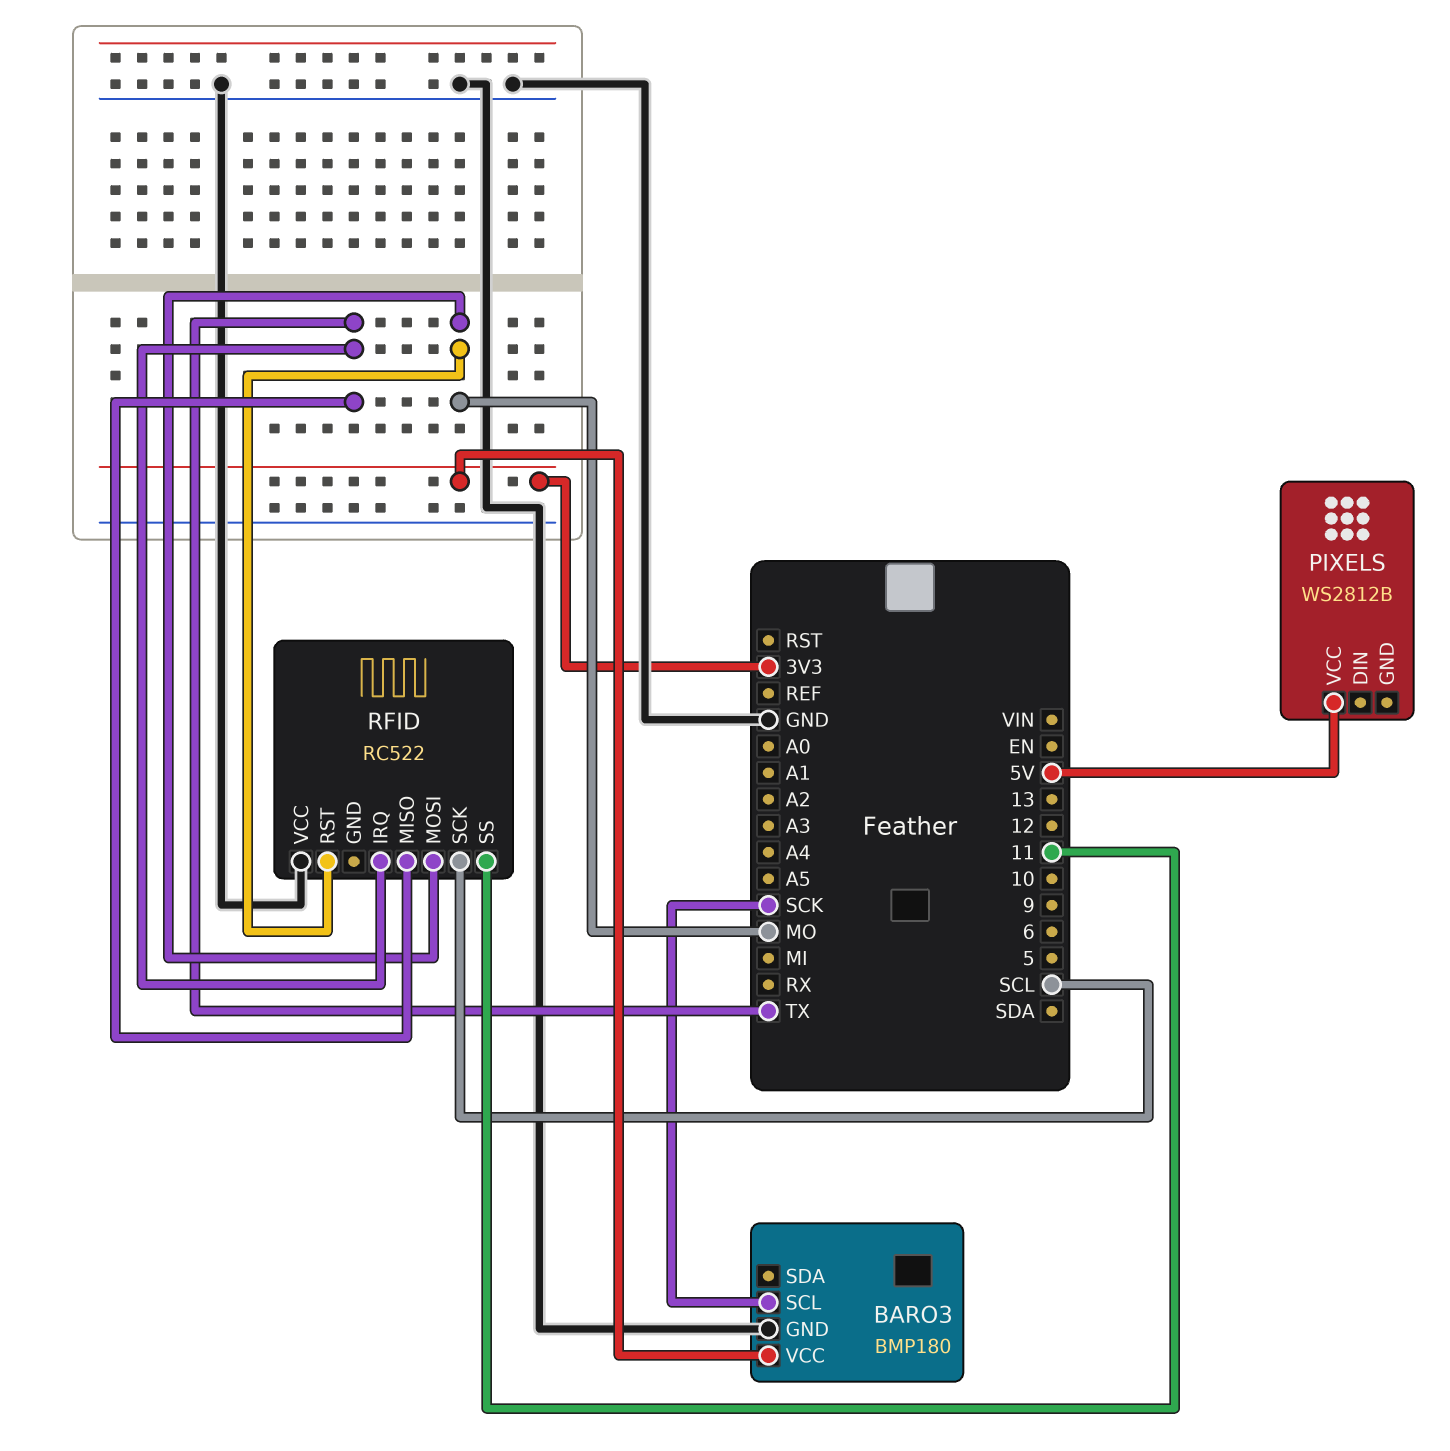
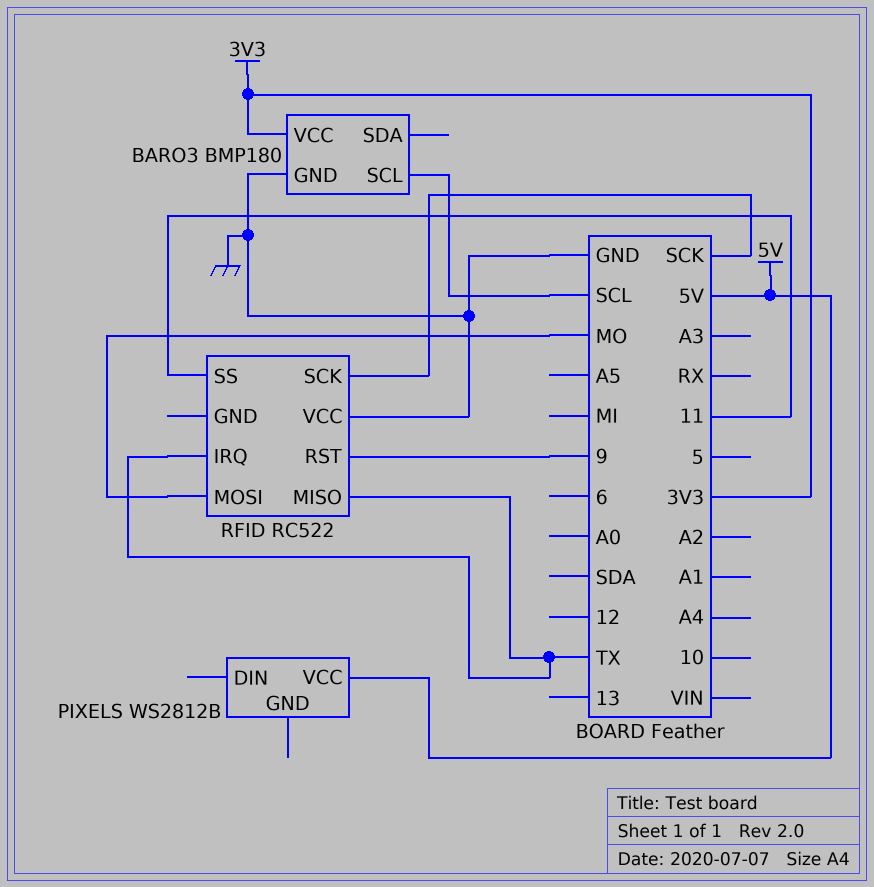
BARO3 pin SCL: SCK -> SCL
RFID pin RST: MO -> 9
RFID pin SCK: SCL -> SCK

